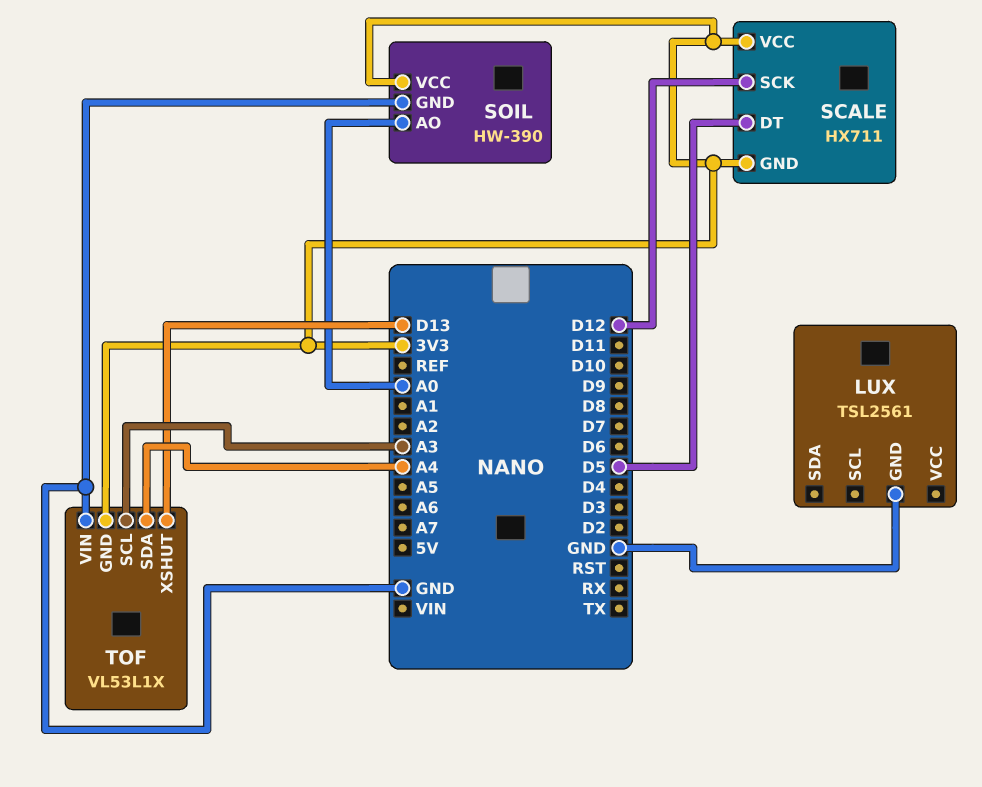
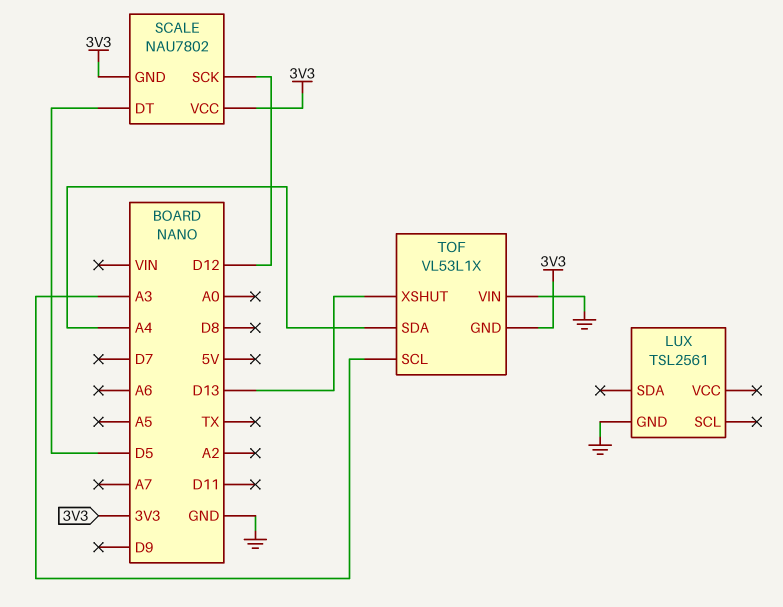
SCALE: HX711 -> NAU7802
SOIL: HW-390 -> none
SOIL pin AO: A0 -> none
SOIL pin GND: GND -> none
SOIL pin VCC: 3V3 -> none

